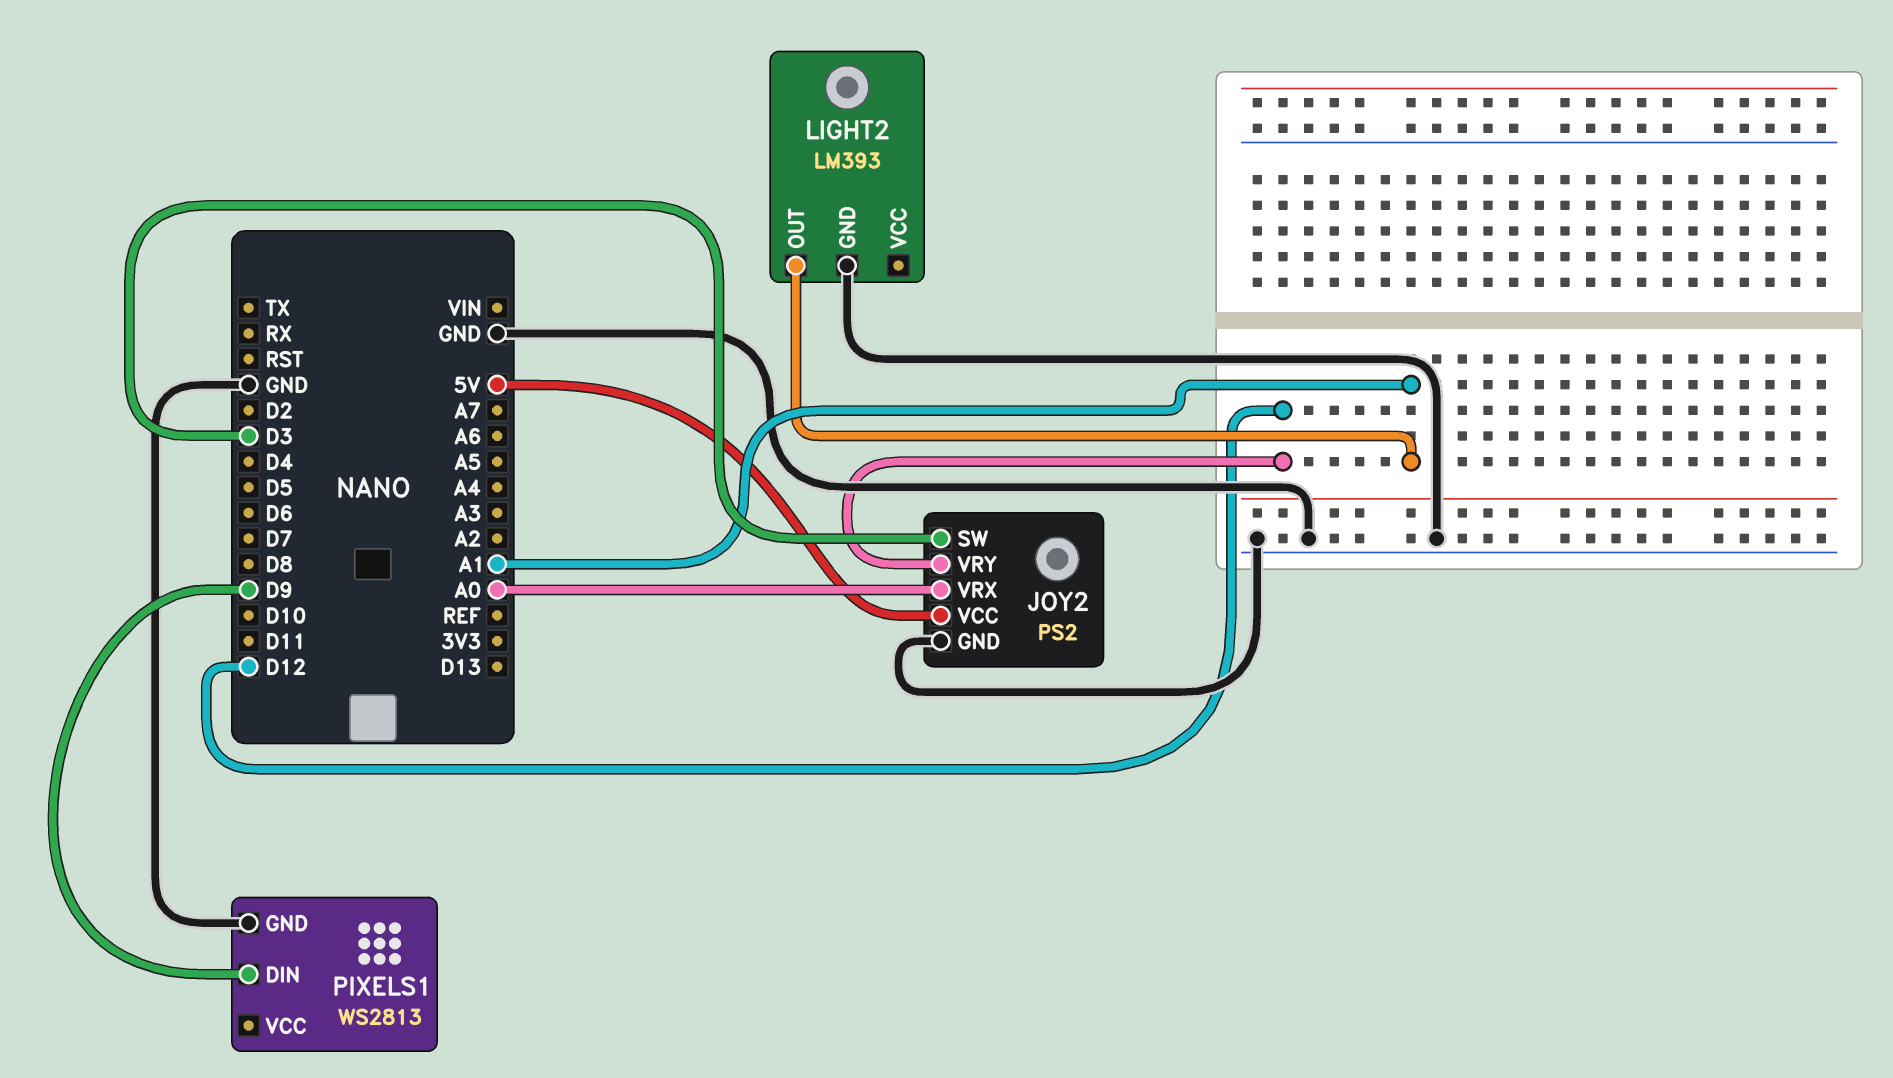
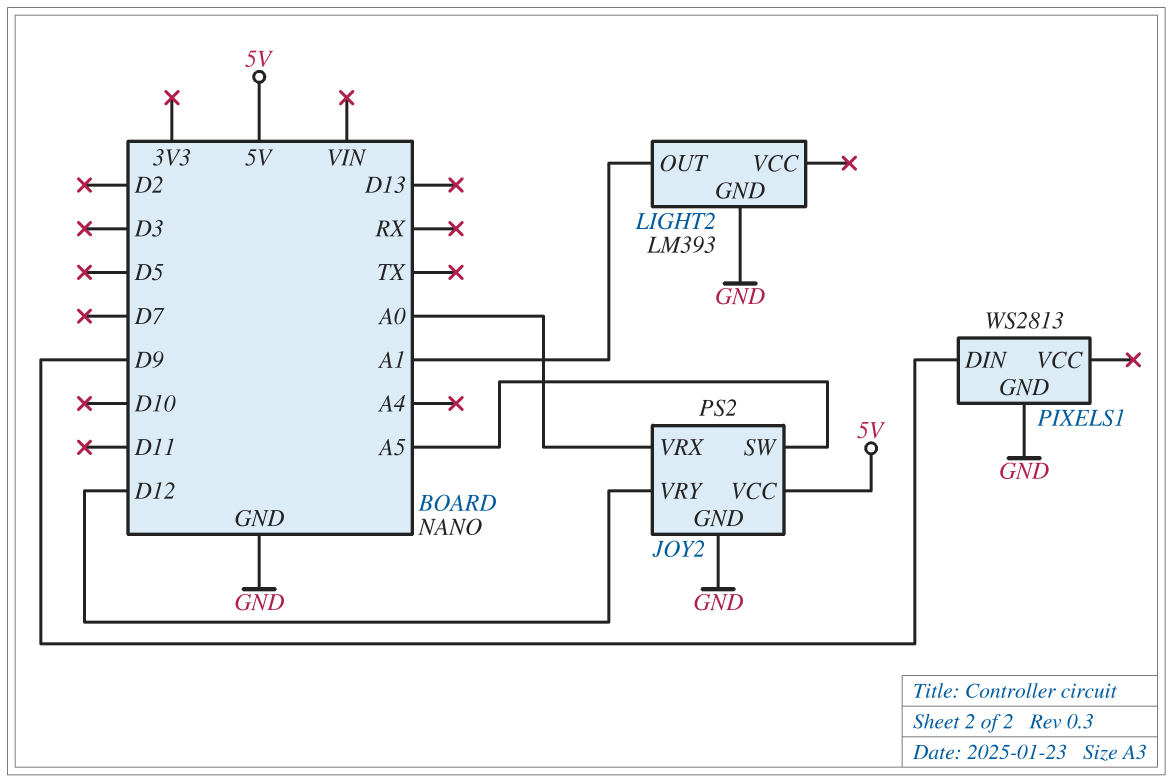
JOY2 pin SW: D3 -> A5

